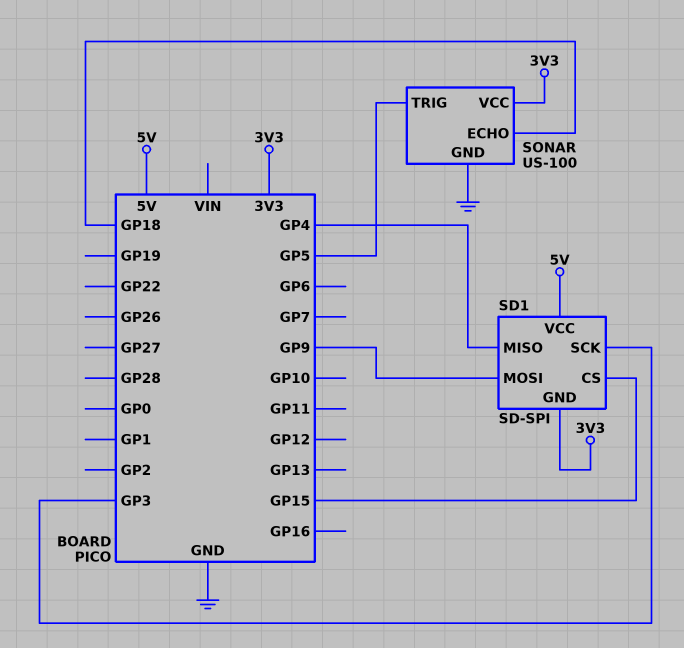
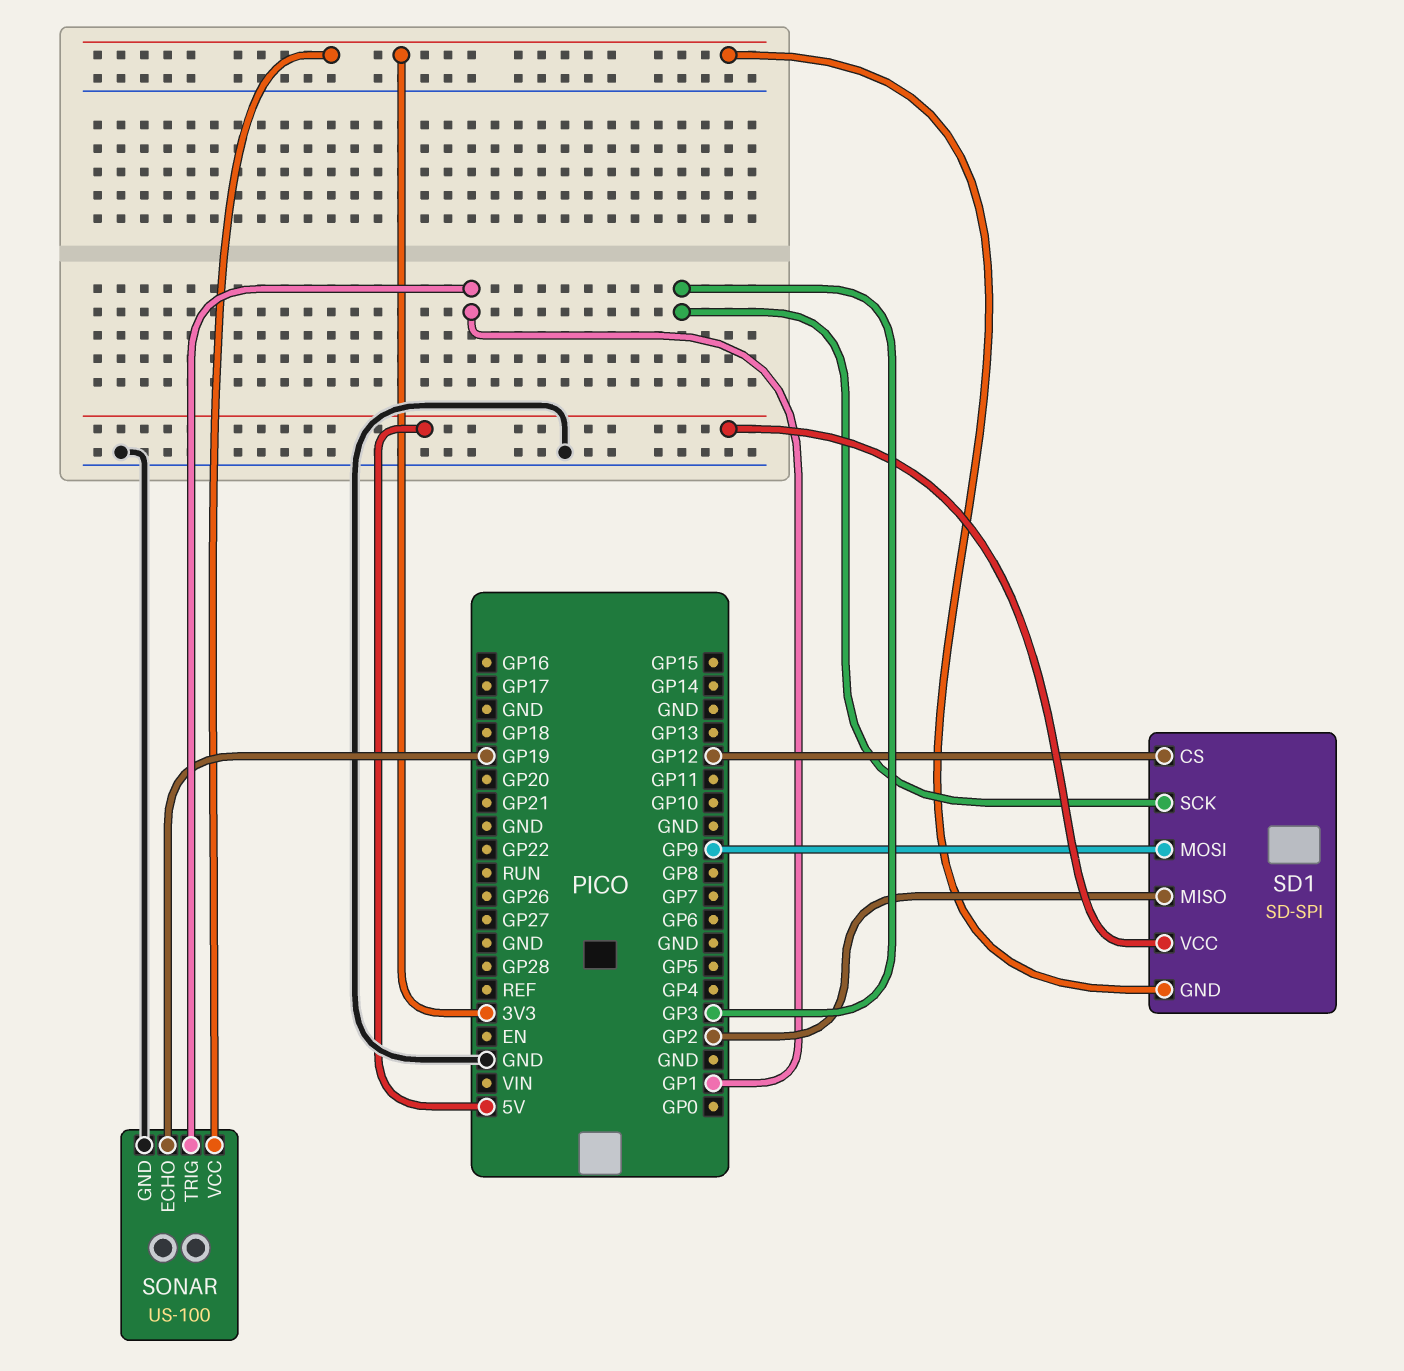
SD1 pin CS: GP15 -> GP12
SD1 pin MISO: GP4 -> GP2
SONAR pin ECHO: GP18 -> GP19
SONAR pin TRIG: GP5 -> GP1

